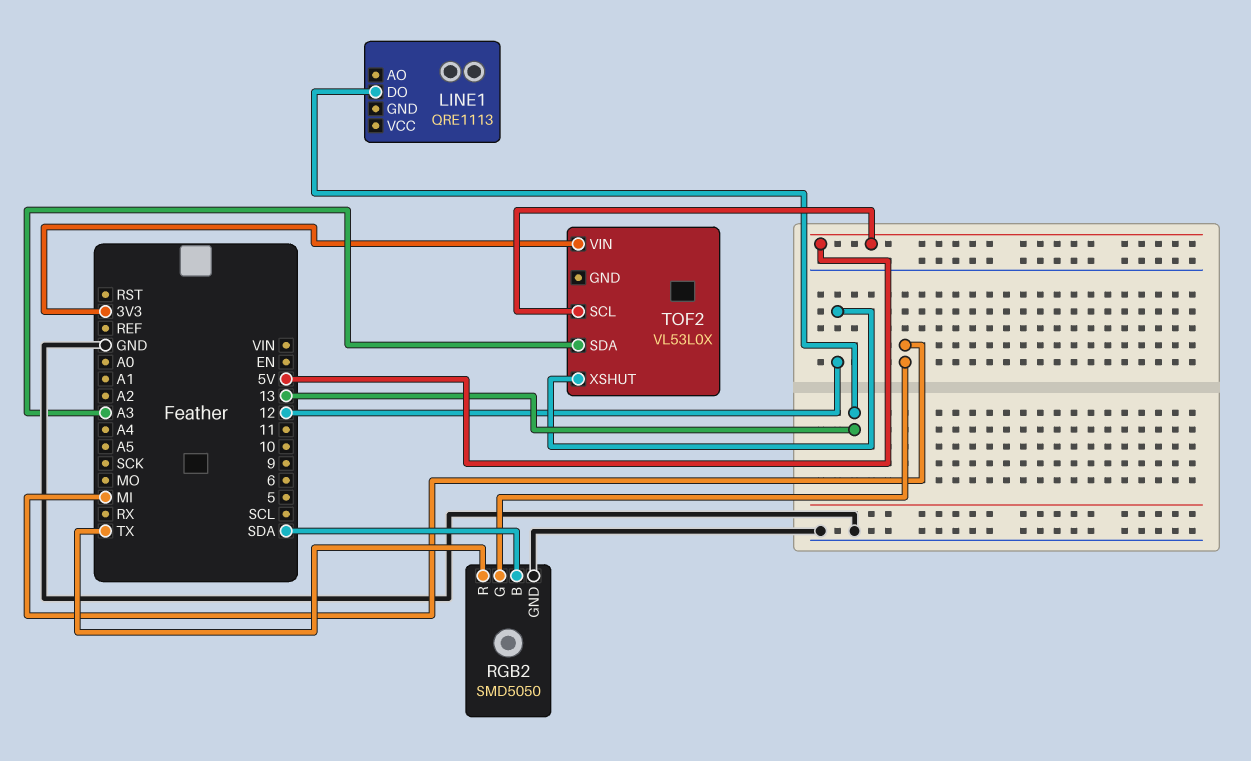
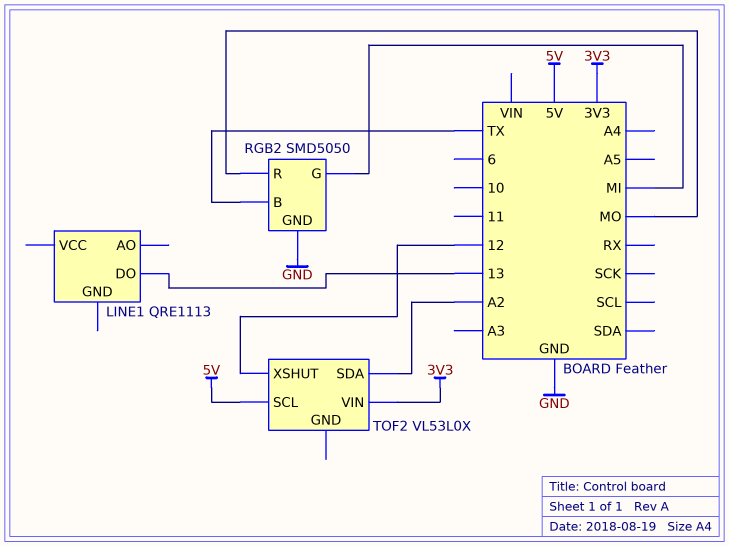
RGB2 pin B: SDA -> TX
RGB2 pin R: TX -> MO
TOF2 pin SDA: A3 -> A2

